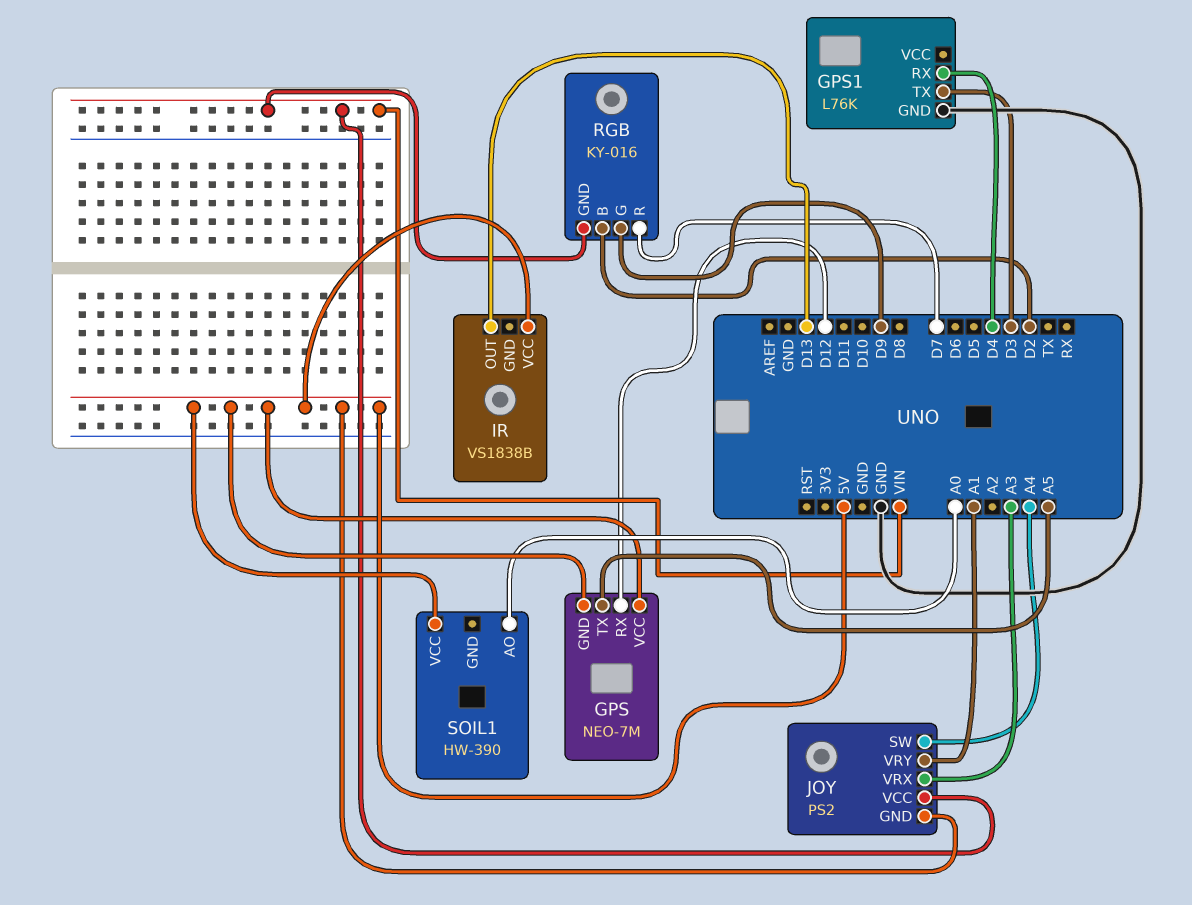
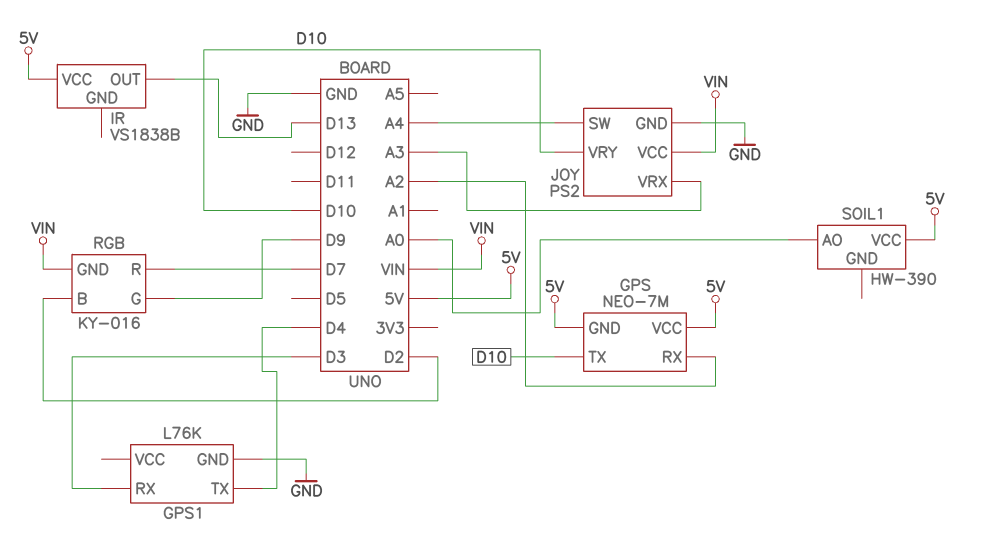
GPS pin RX: D12 -> A2
GPS pin TX: A5 -> D10
GPS1 pin RX: D4 -> D3
GPS1 pin TX: D3 -> D4
JOY pin GND: 5V -> GND
JOY pin VRY: A1 -> D10

